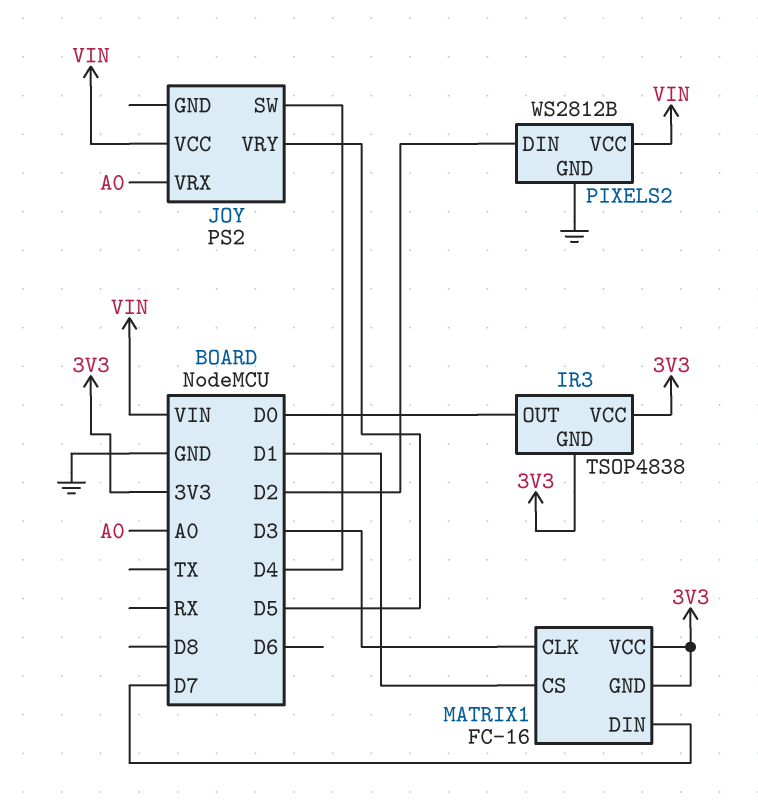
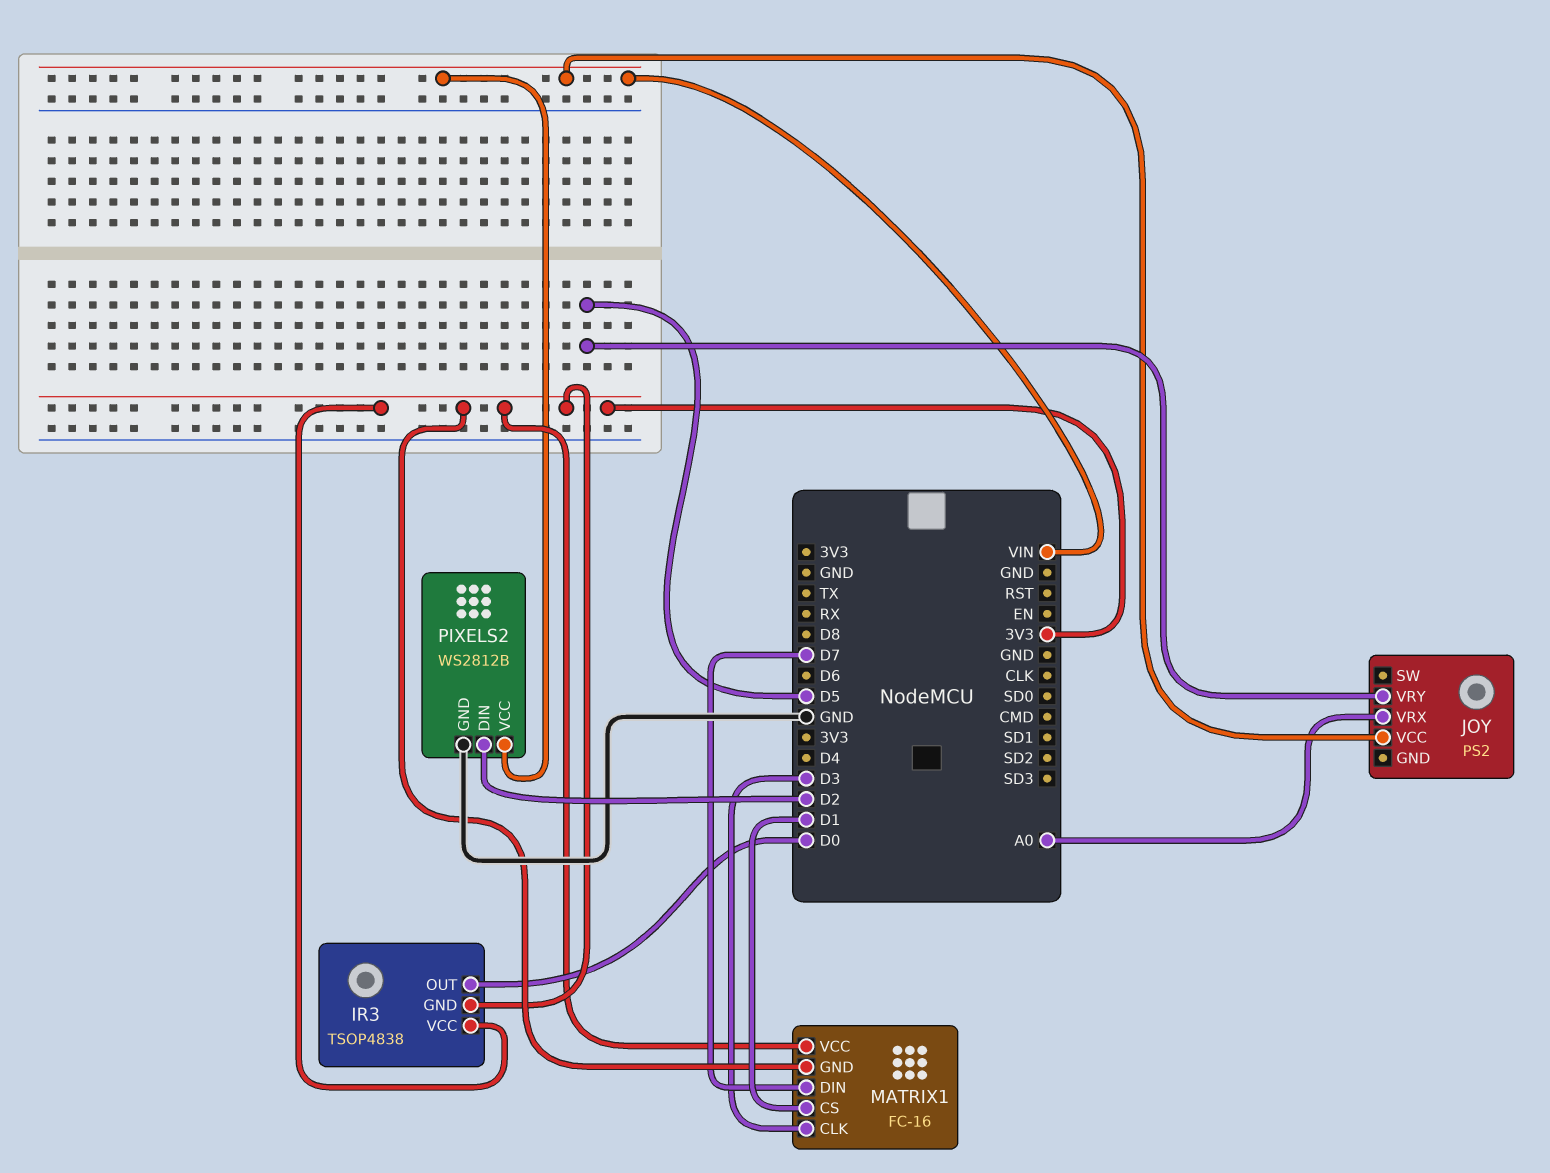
JOY pin SW: D4 -> none

